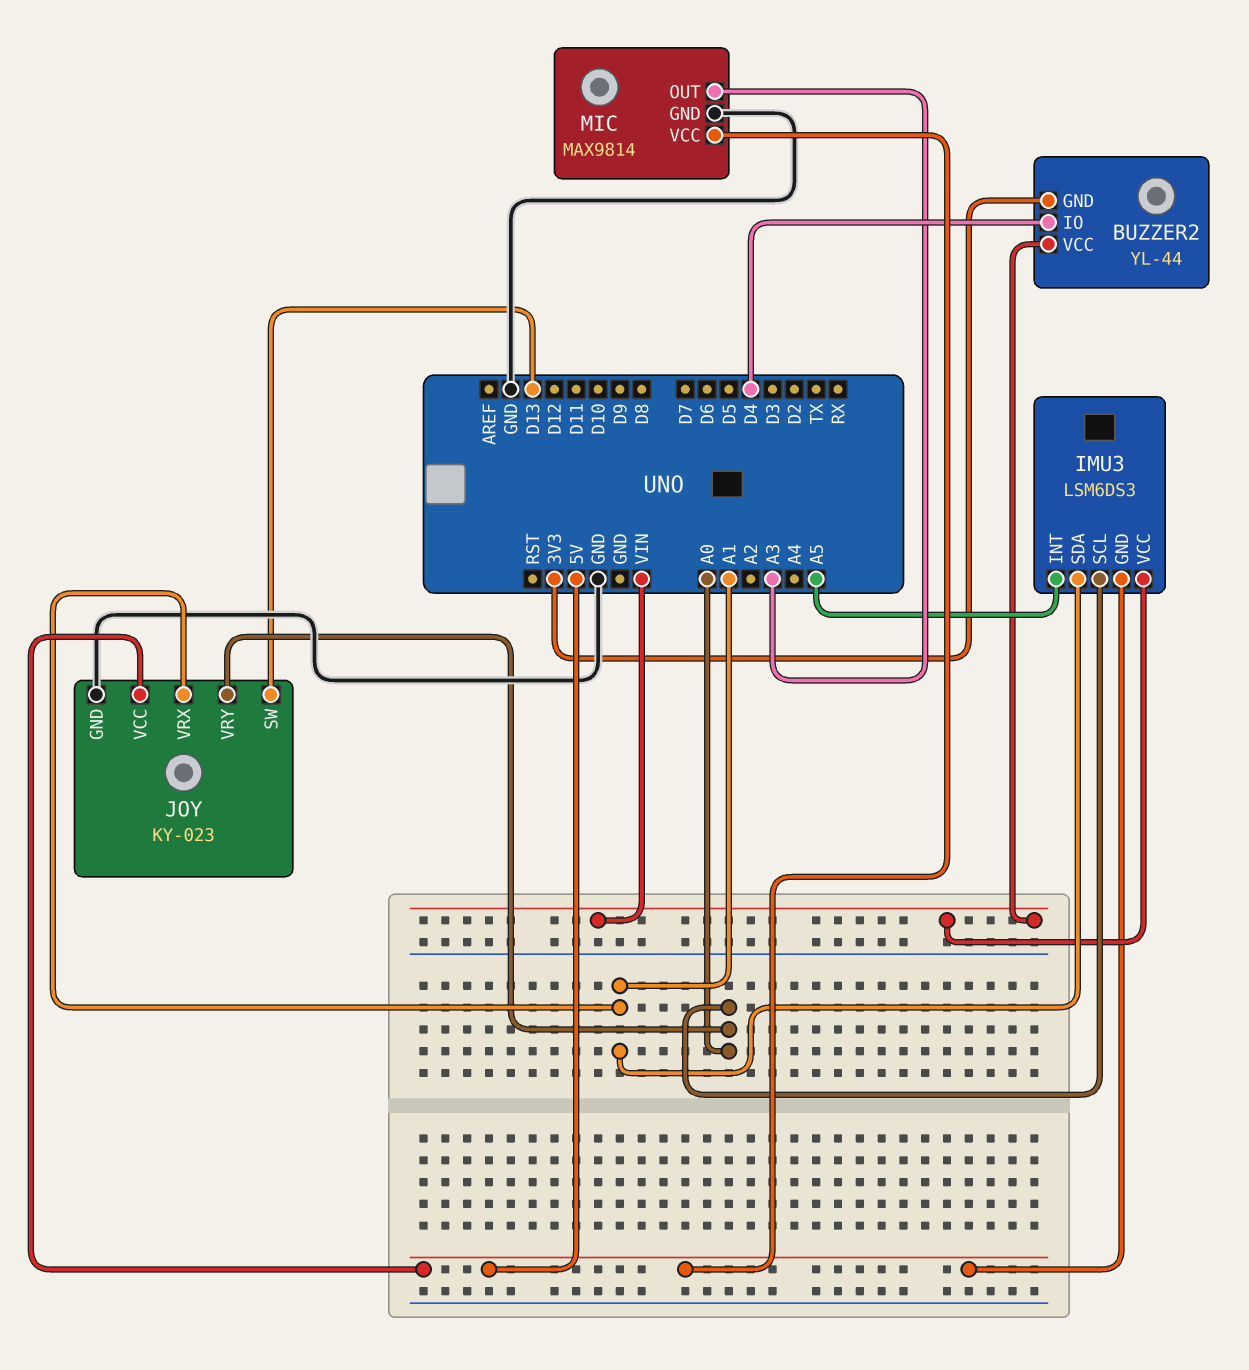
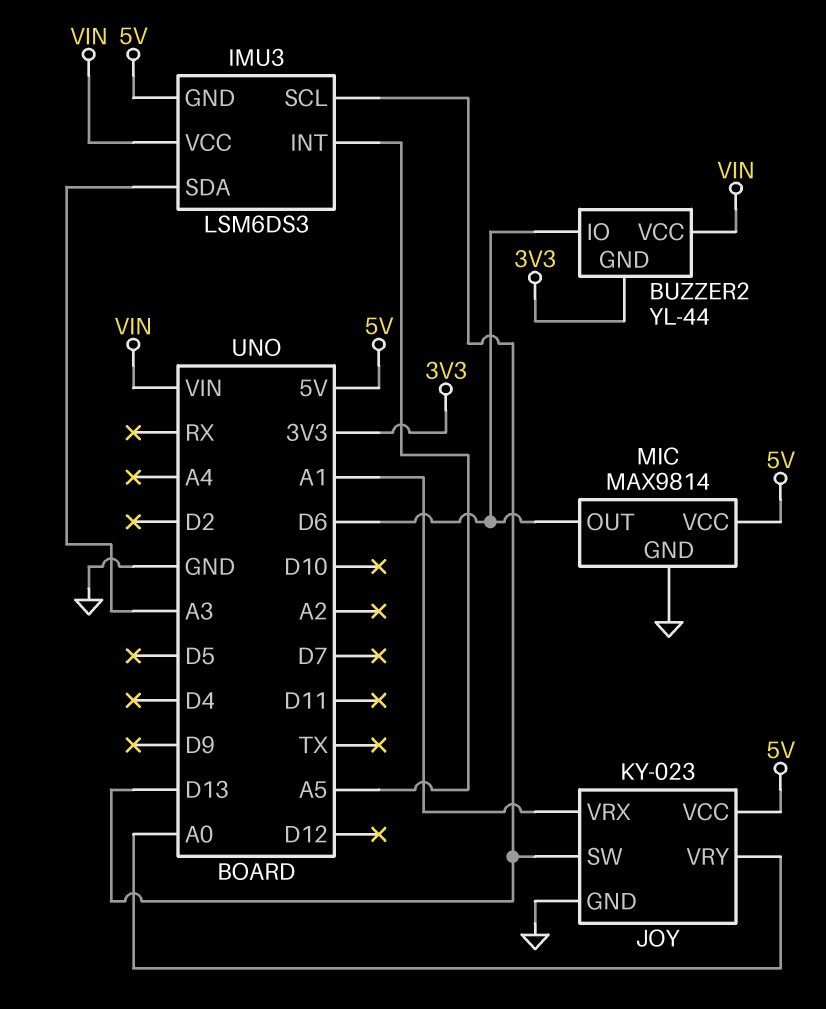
BUZZER2 pin IO: D4 -> D6
IMU3 pin SCL: A0 -> D13
IMU3 pin SDA: A1 -> A3
MIC pin OUT: A3 -> D6

